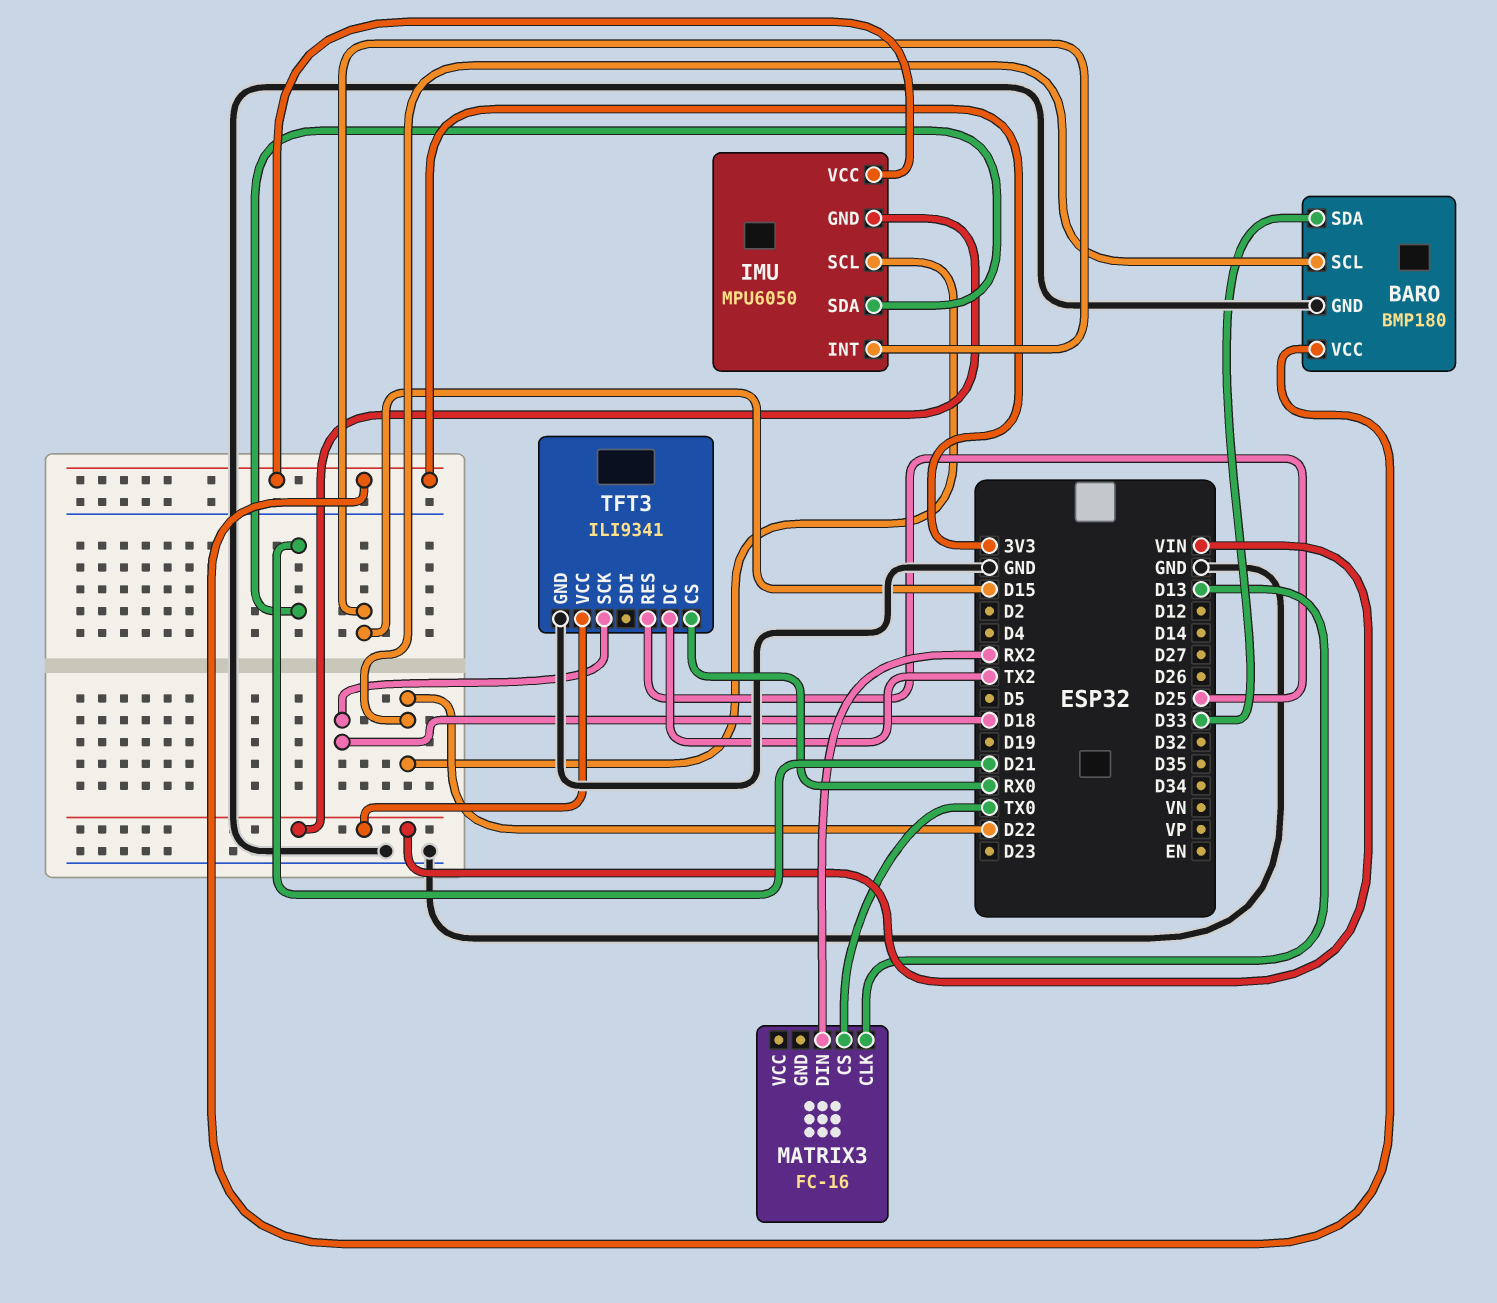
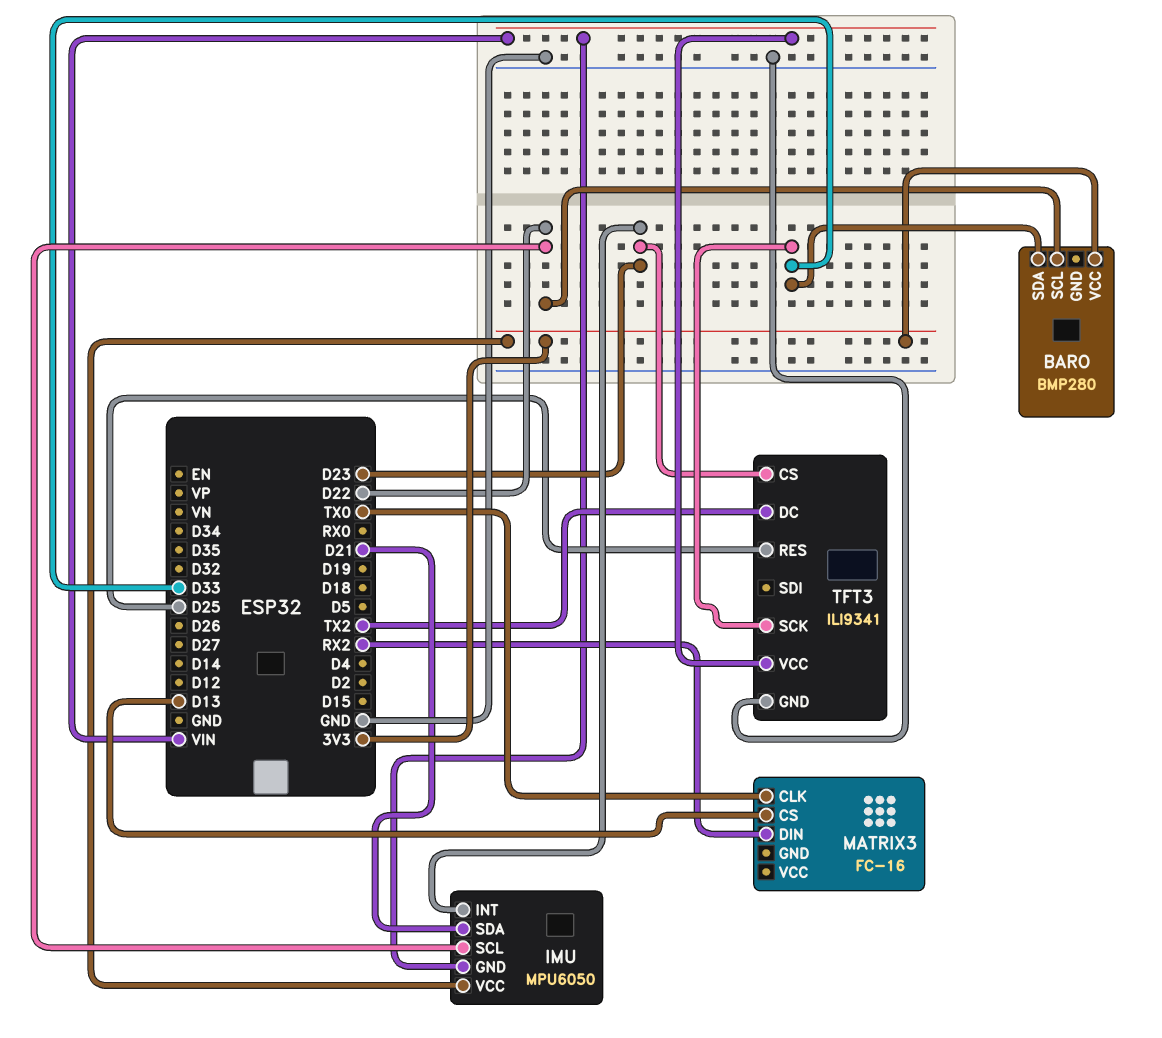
BARO: BMP180 -> BMP280
BARO pin GND: GND -> none
IMU pin INT: D15 -> D23
MATRIX3 pin CLK: D13 -> TX0
MATRIX3 pin CS: TX0 -> D13
TFT3 pin CS: RX0 -> D23
TFT3 pin SCK: D18 -> D33

